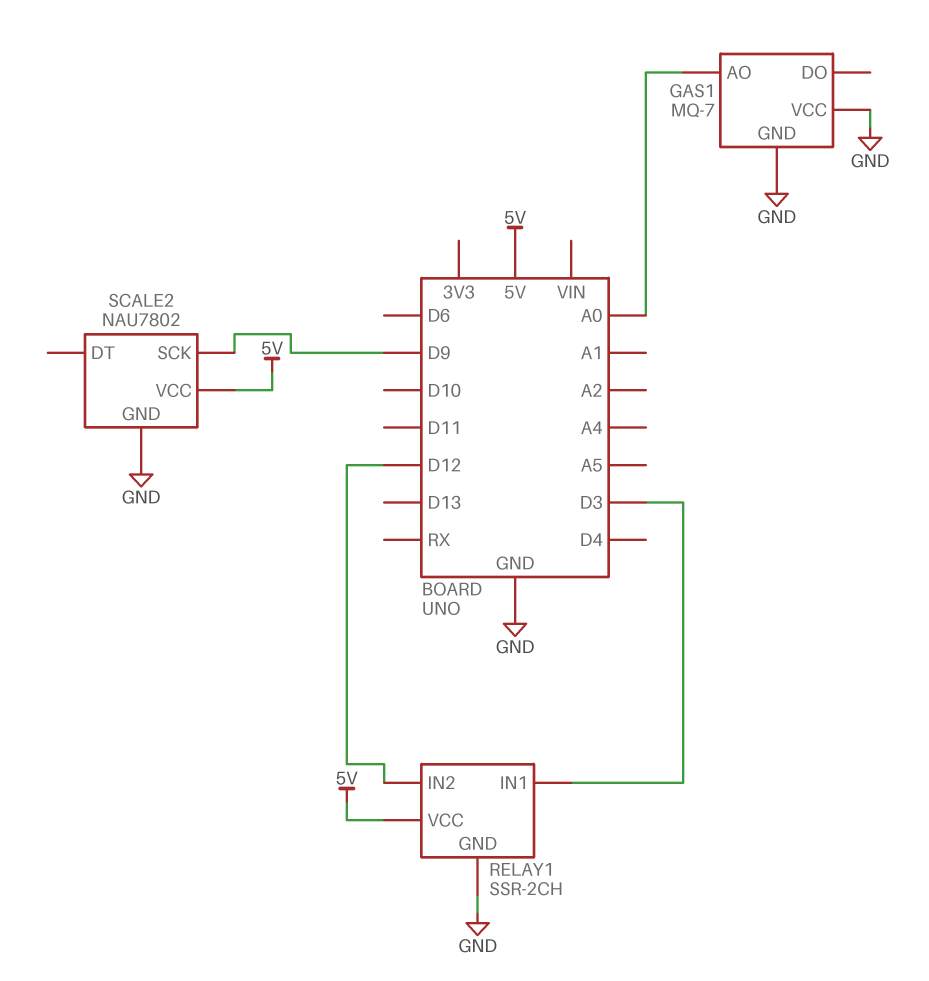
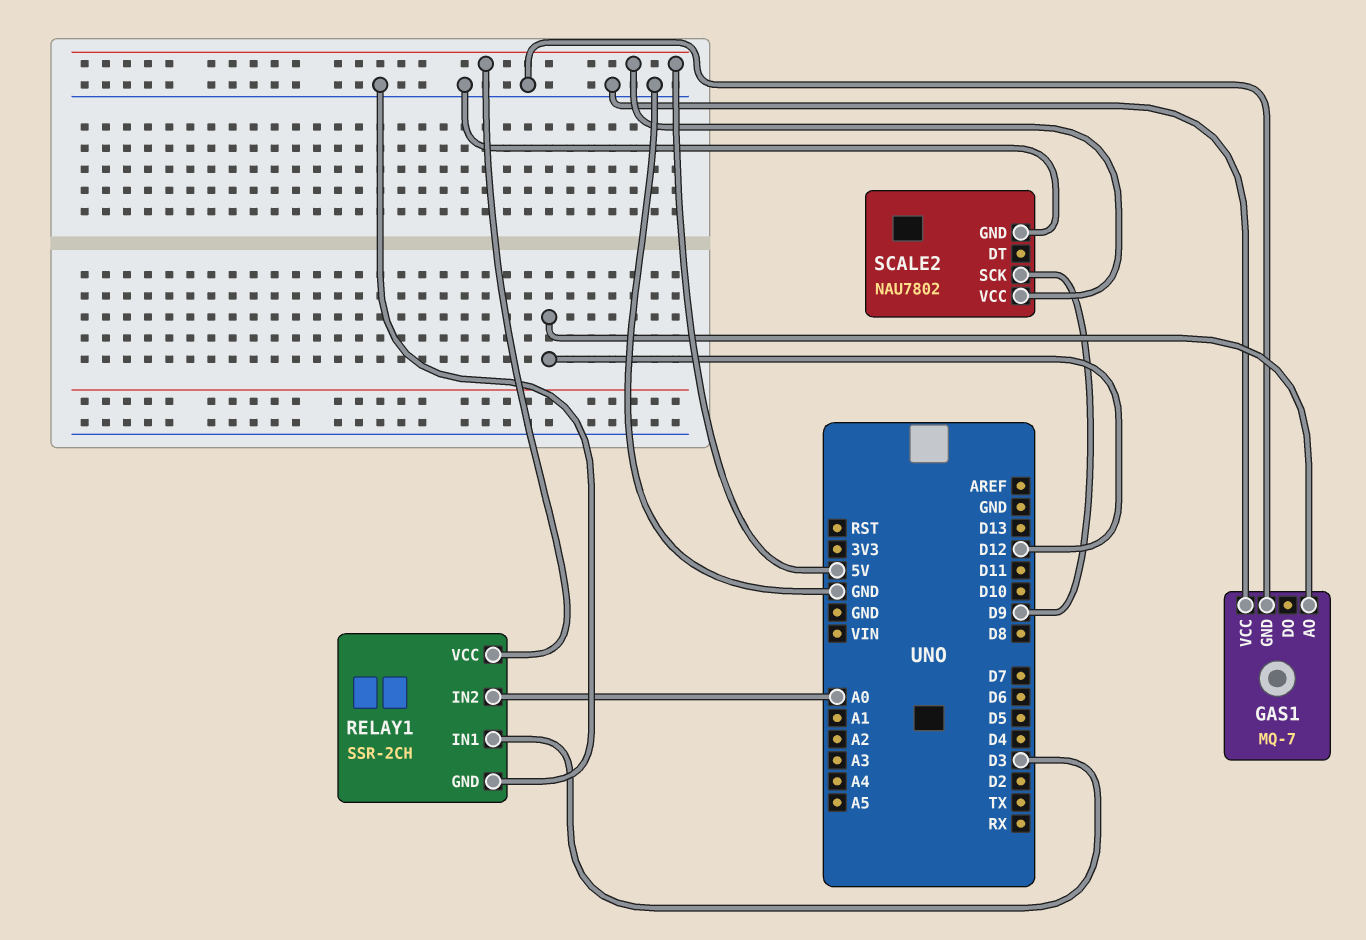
GAS1 pin AO: A0 -> D12
RELAY1 pin IN2: D12 -> A0

